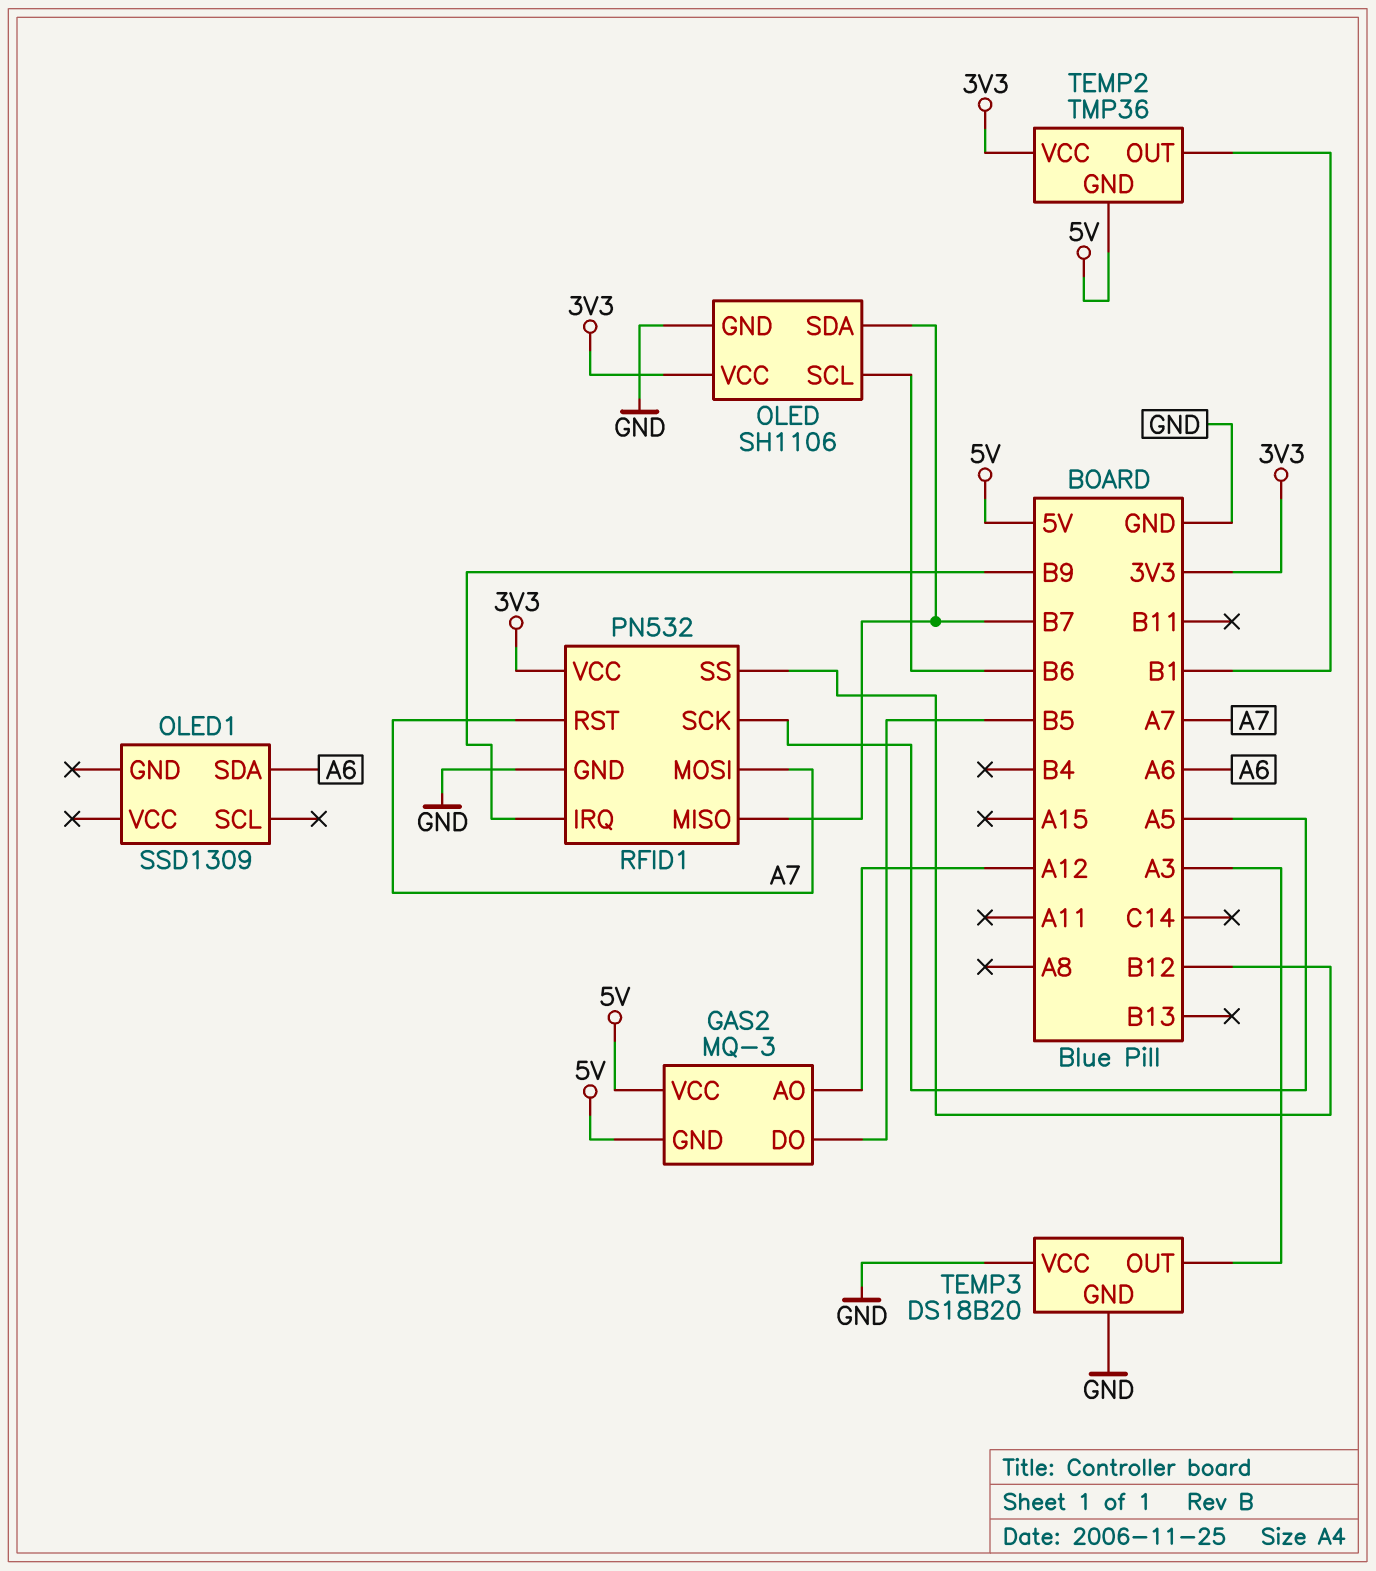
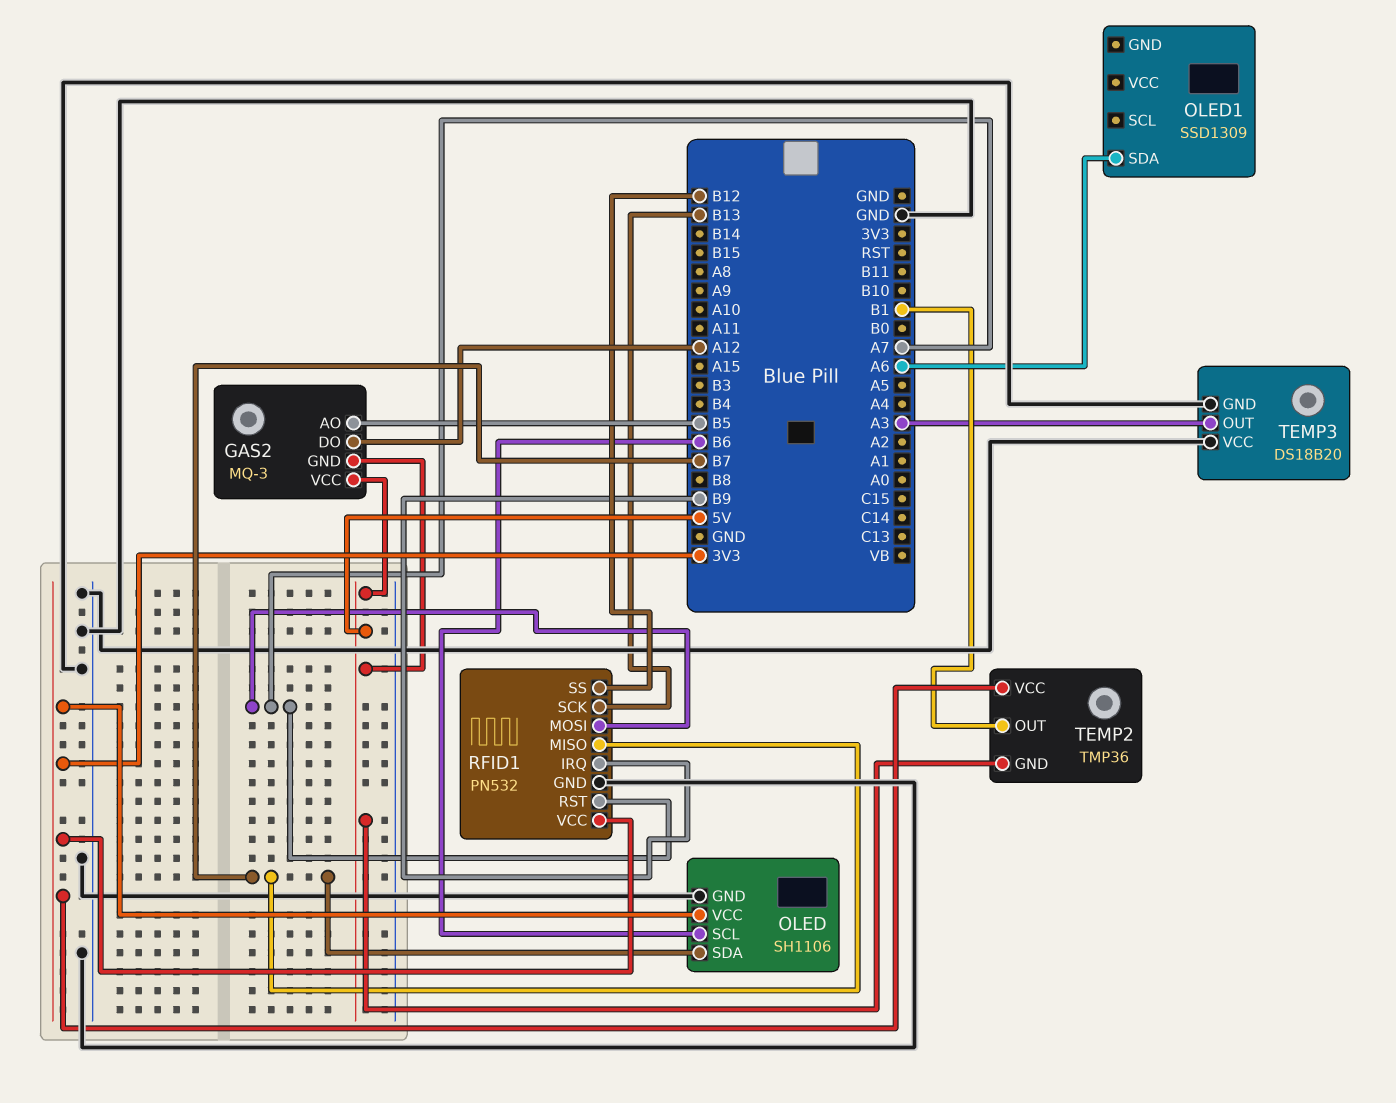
GAS2 pin AO: A12 -> B5
GAS2 pin DO: B5 -> A12
RFID1 pin SCK: A5 -> B13

